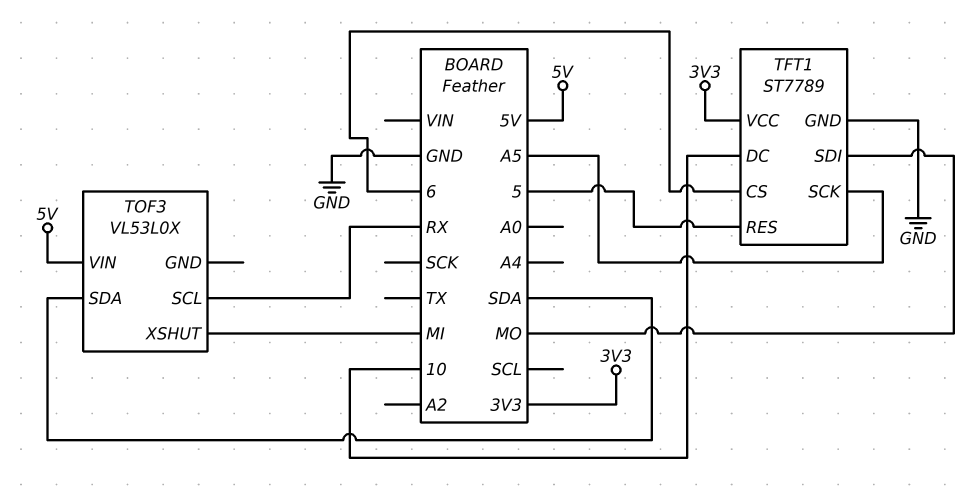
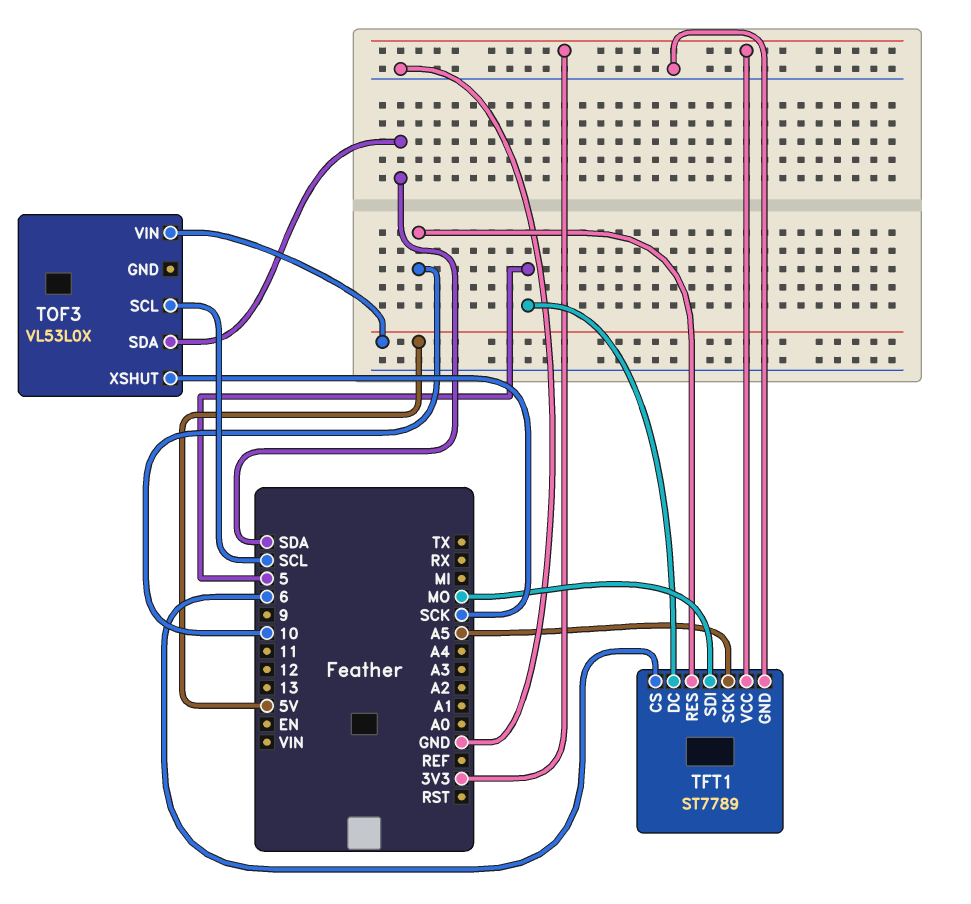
TFT1 pin DC: 10 -> 5
TFT1 pin RES: 5 -> 10
TOF3 pin SCL: RX -> SCL
TOF3 pin XSHUT: MI -> SCK

